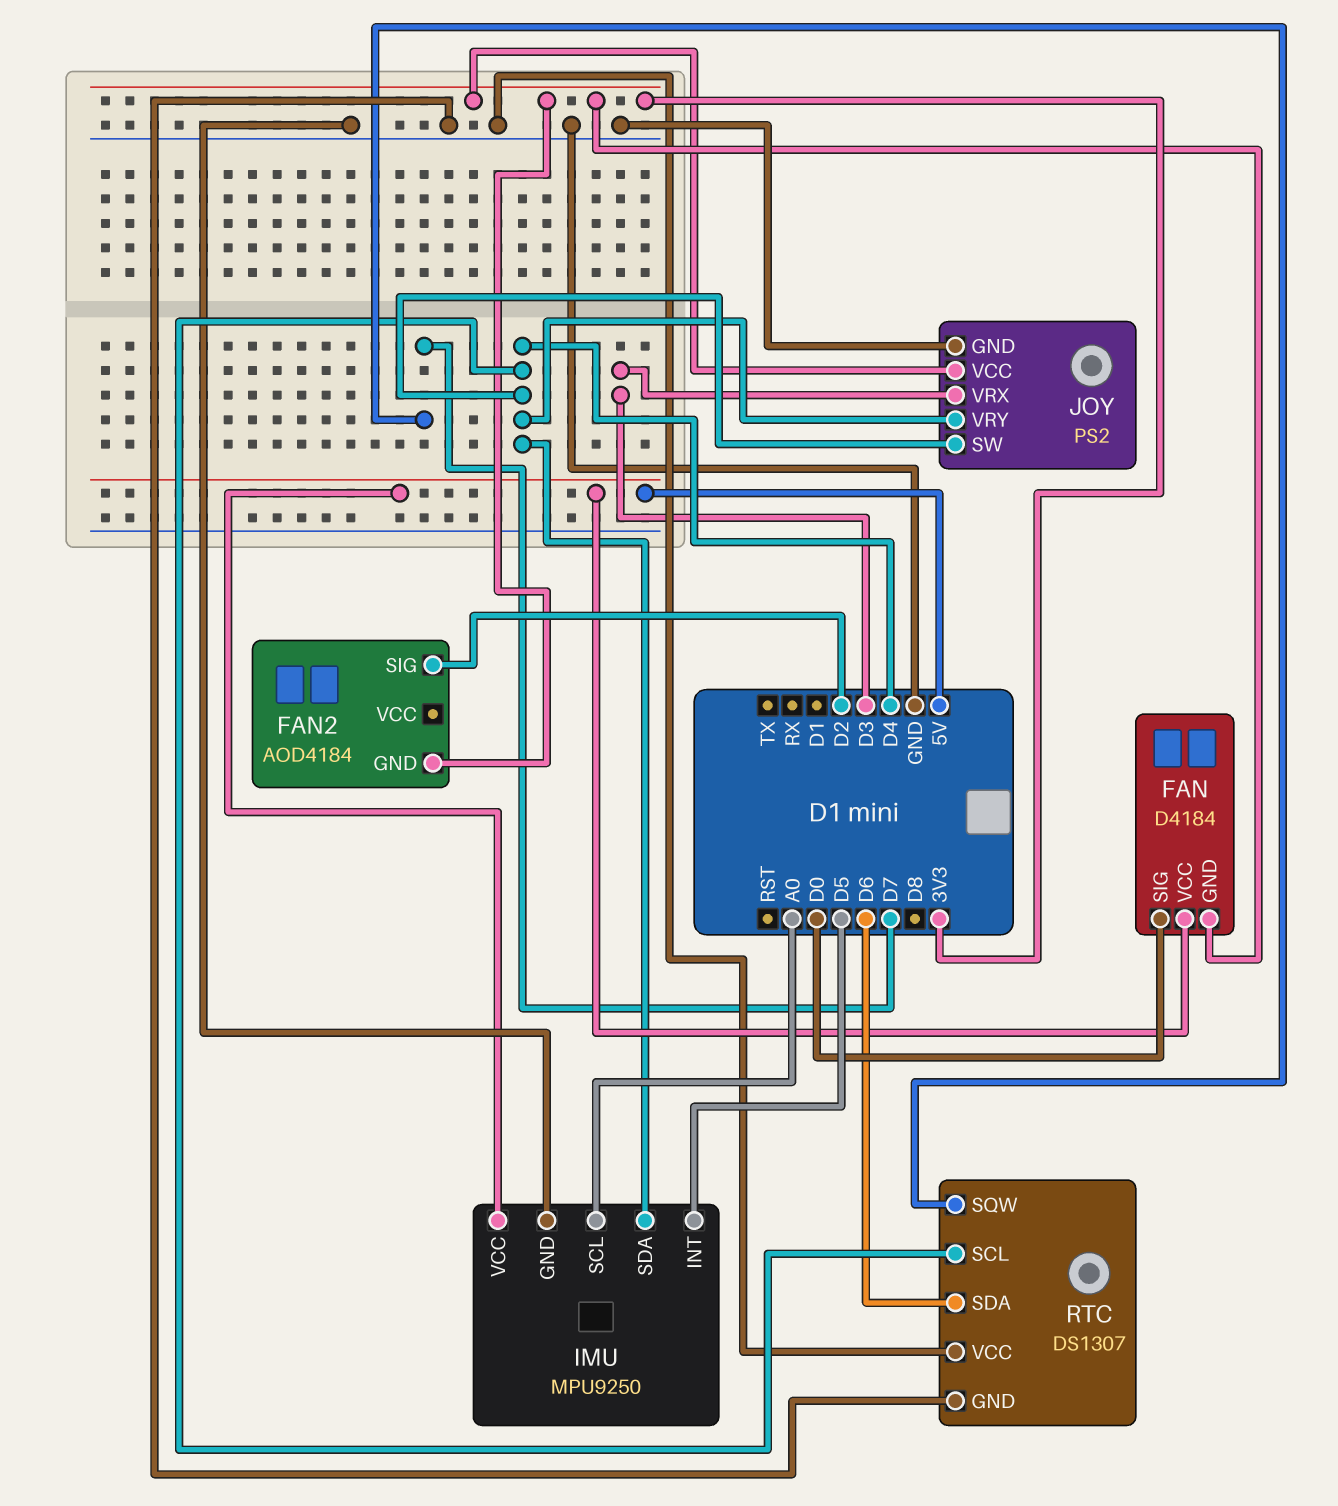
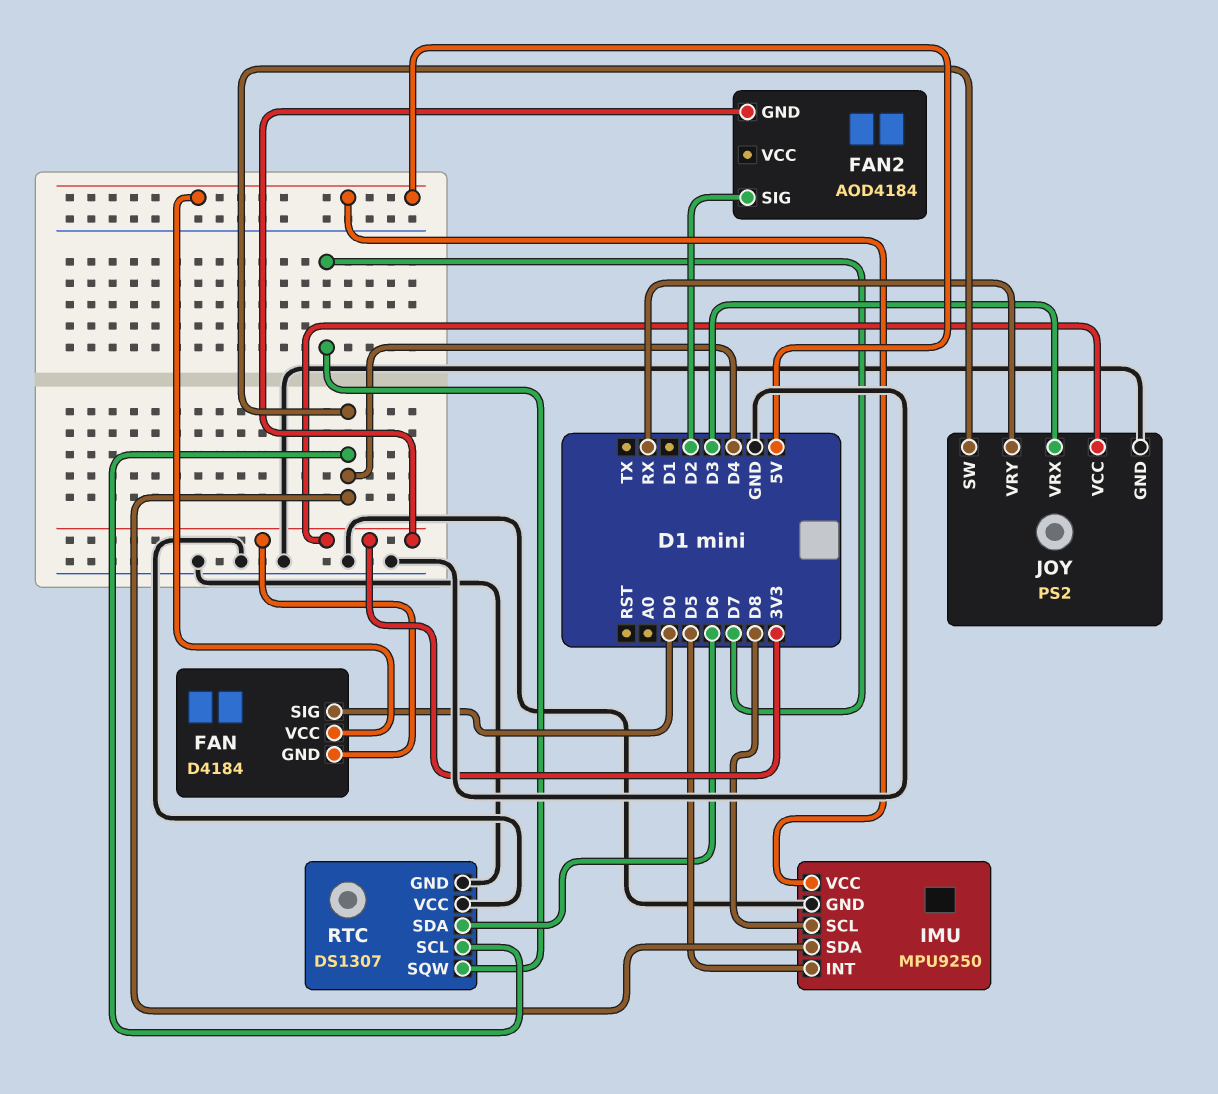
IMU pin SCL: A0 -> D8
JOY pin VRY: D4 -> RX

